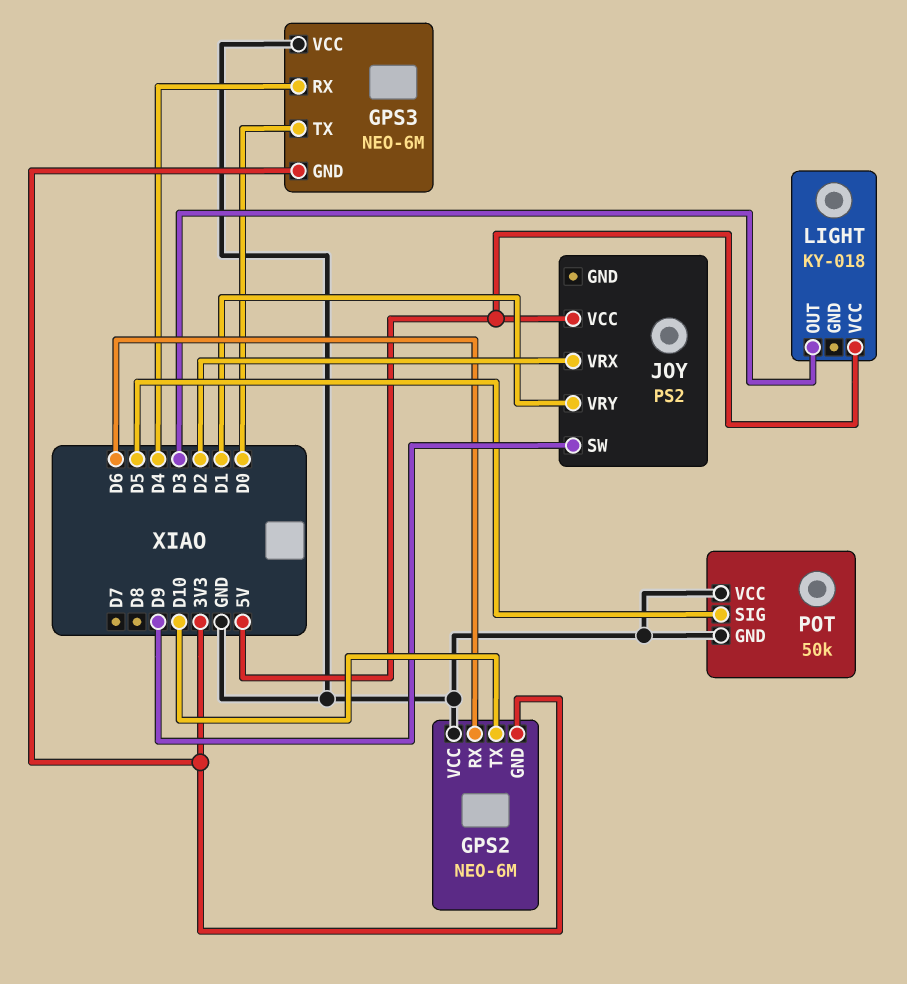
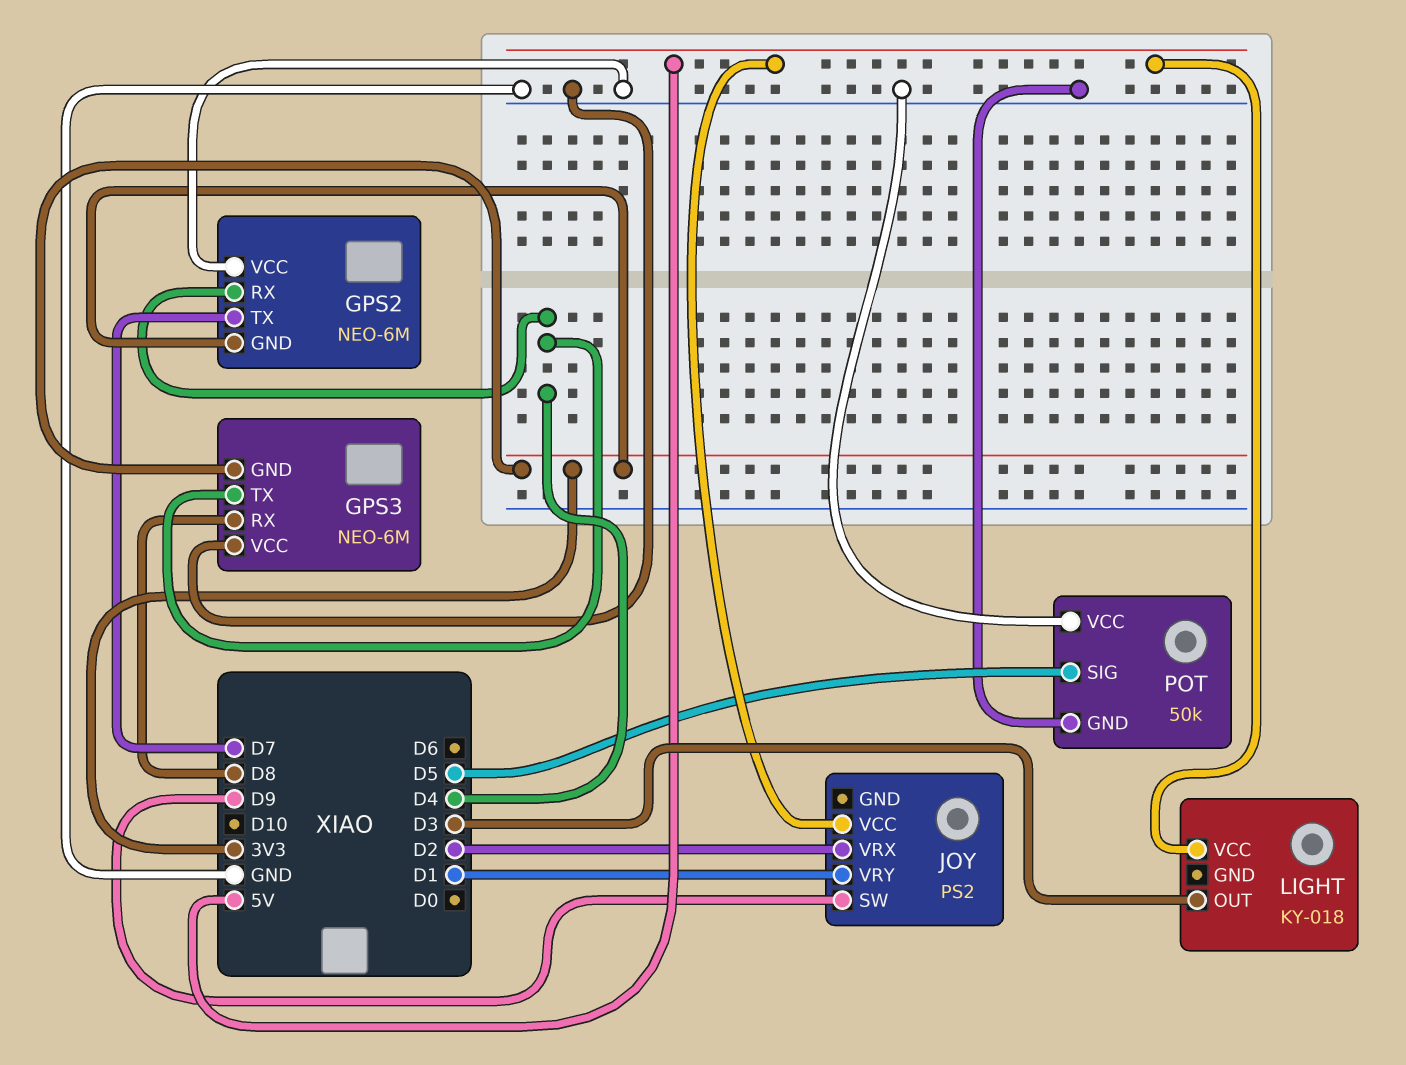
GPS2 pin RX: D6 -> D4
GPS2 pin TX: D10 -> D7
GPS3 pin RX: D4 -> D8
GPS3 pin TX: D0 -> D4

